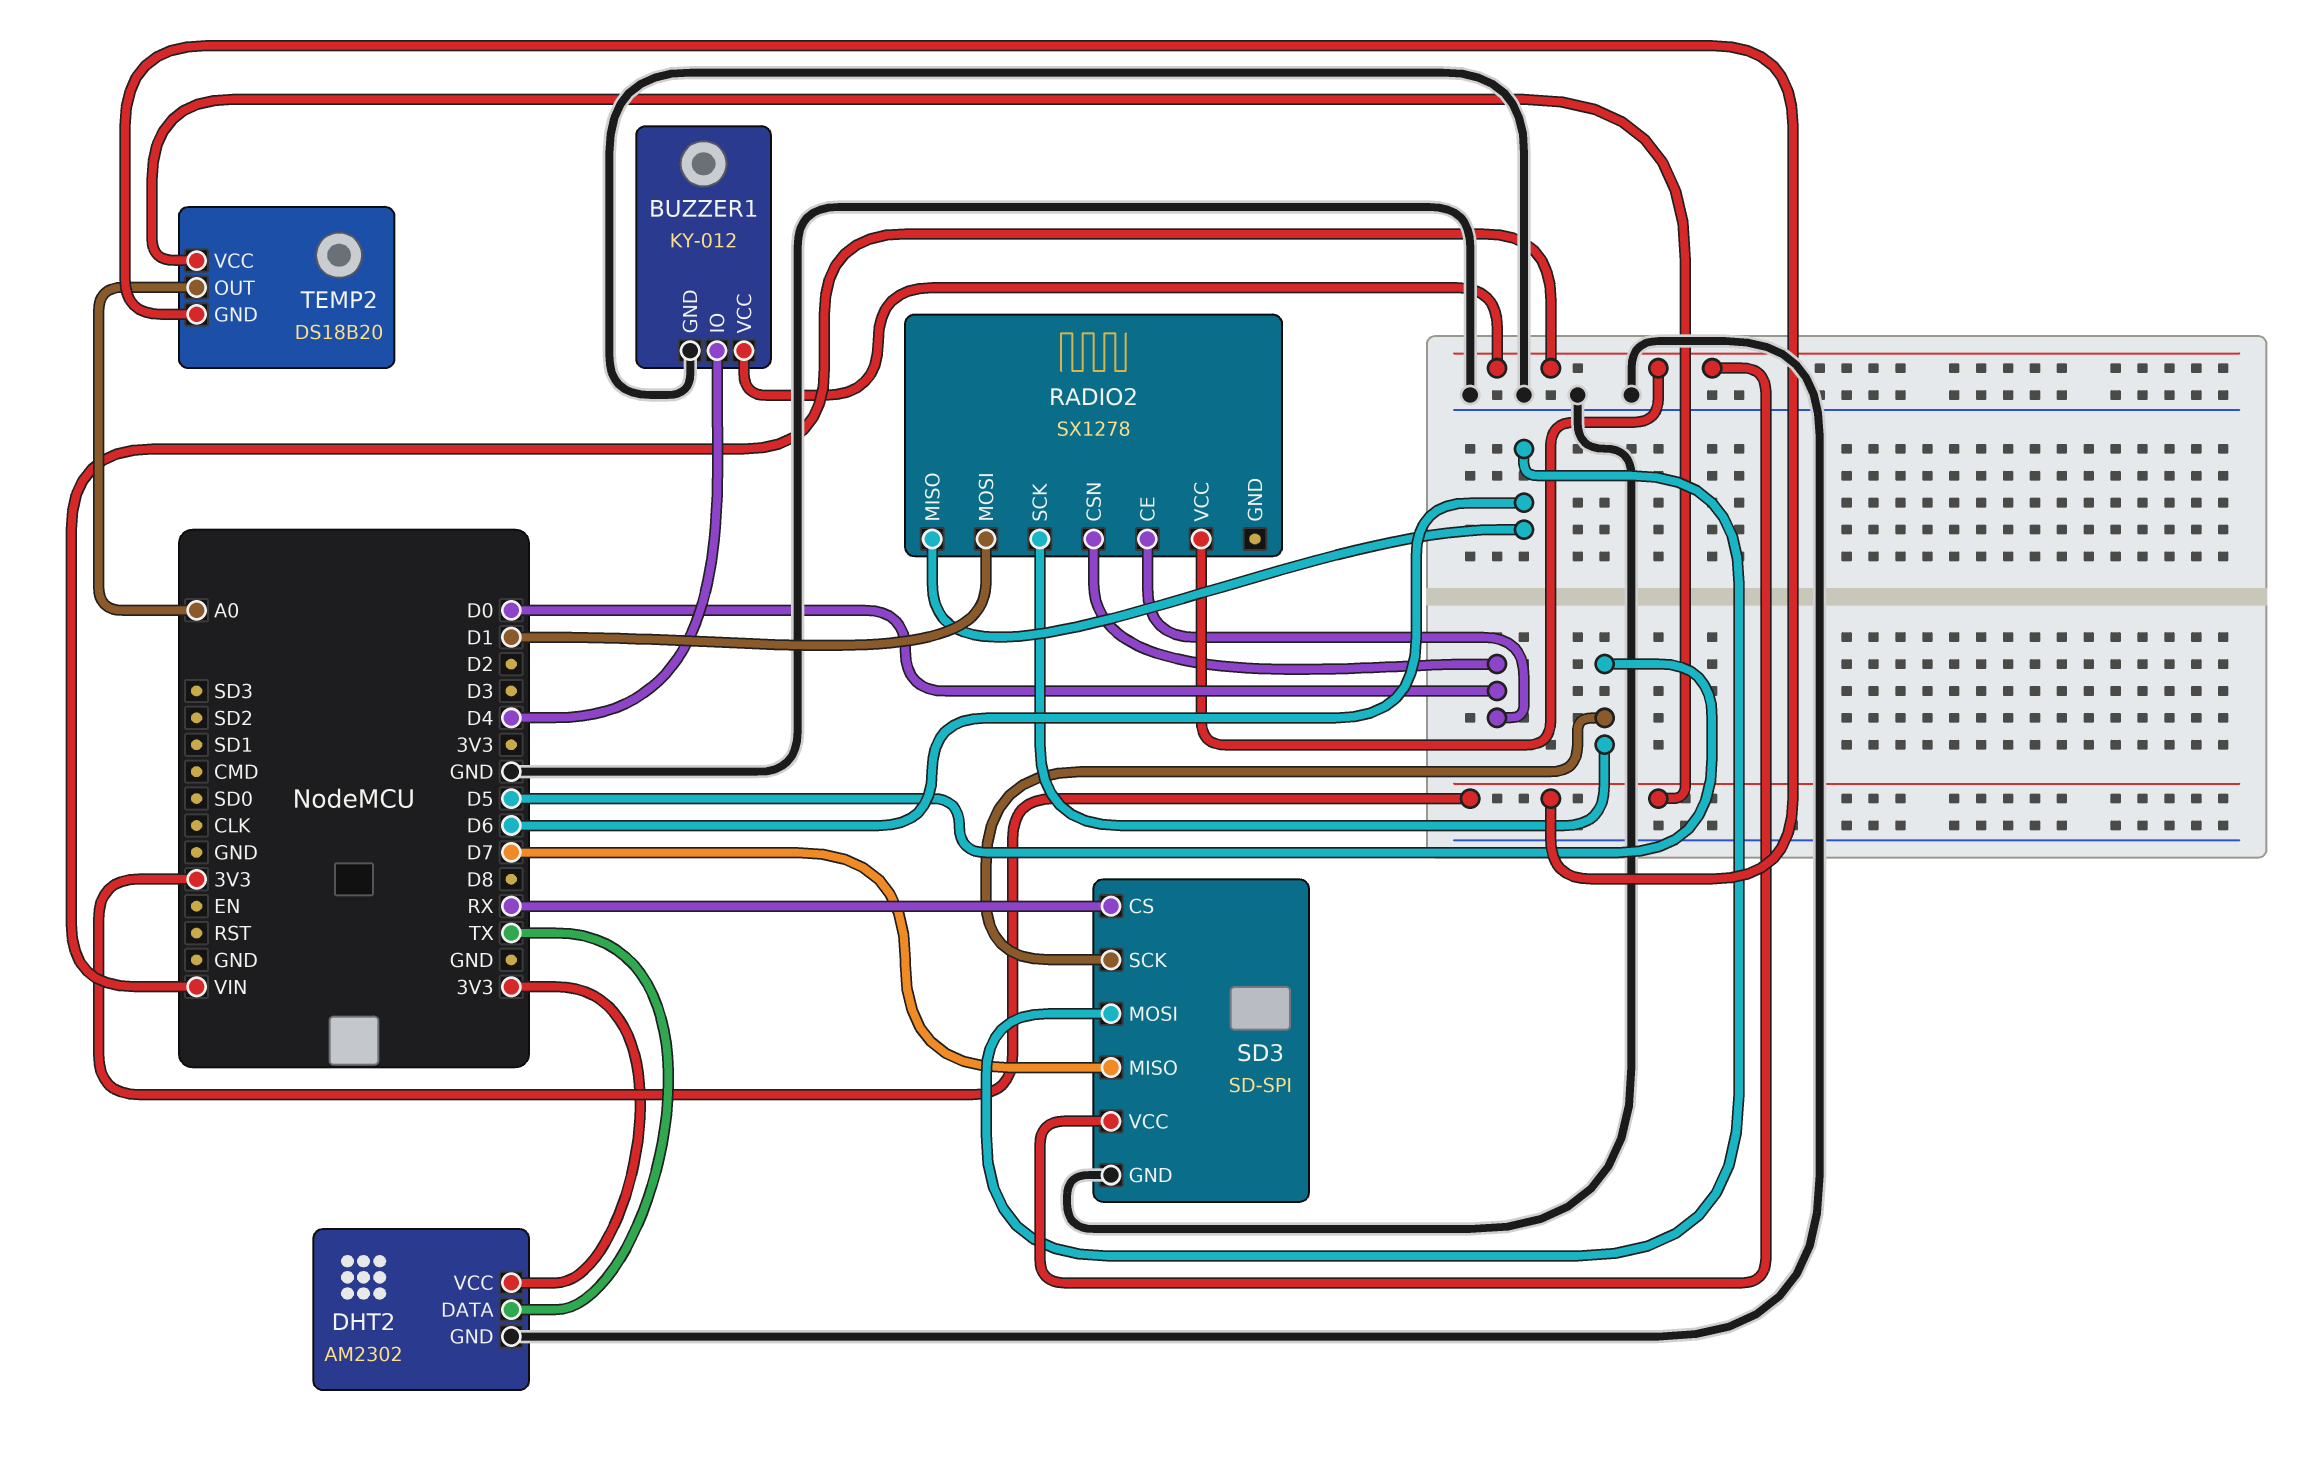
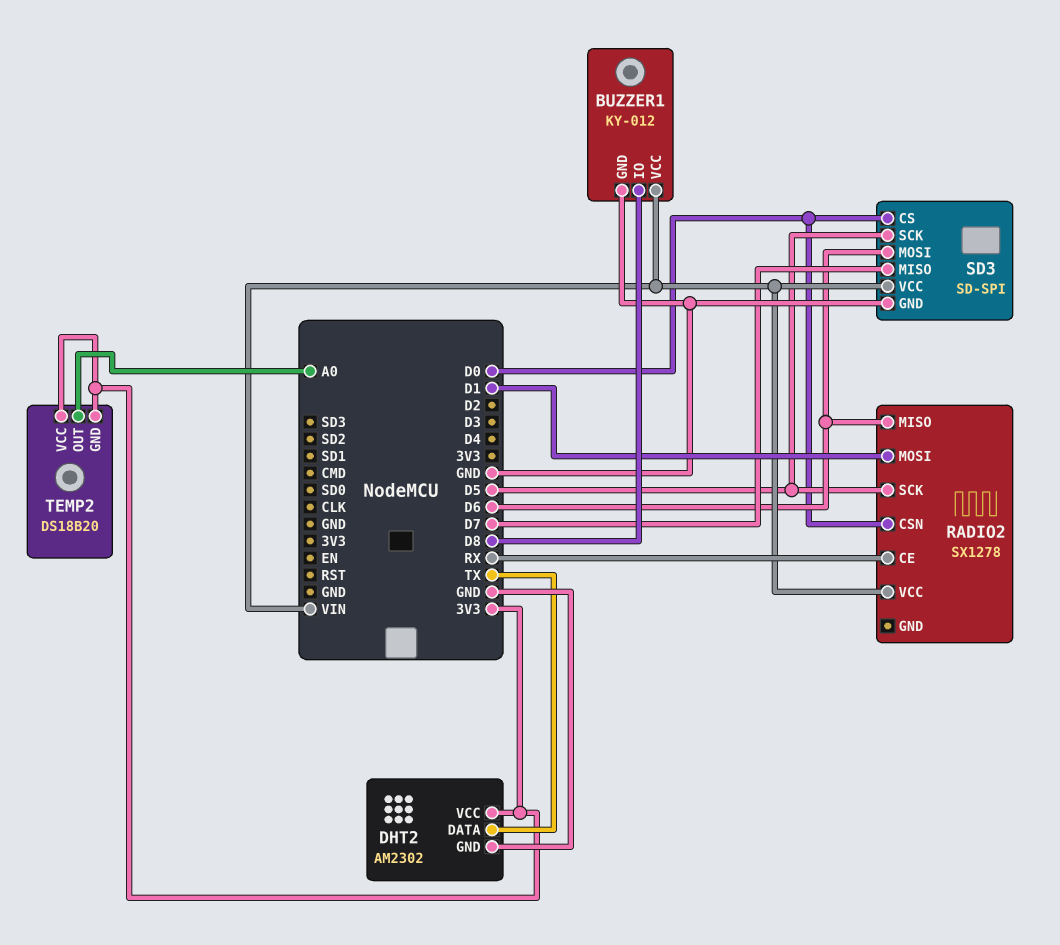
BUZZER1 pin IO: D4 -> D8
RADIO2 pin CE: D0 -> RX
SD3 pin CS: RX -> D0

